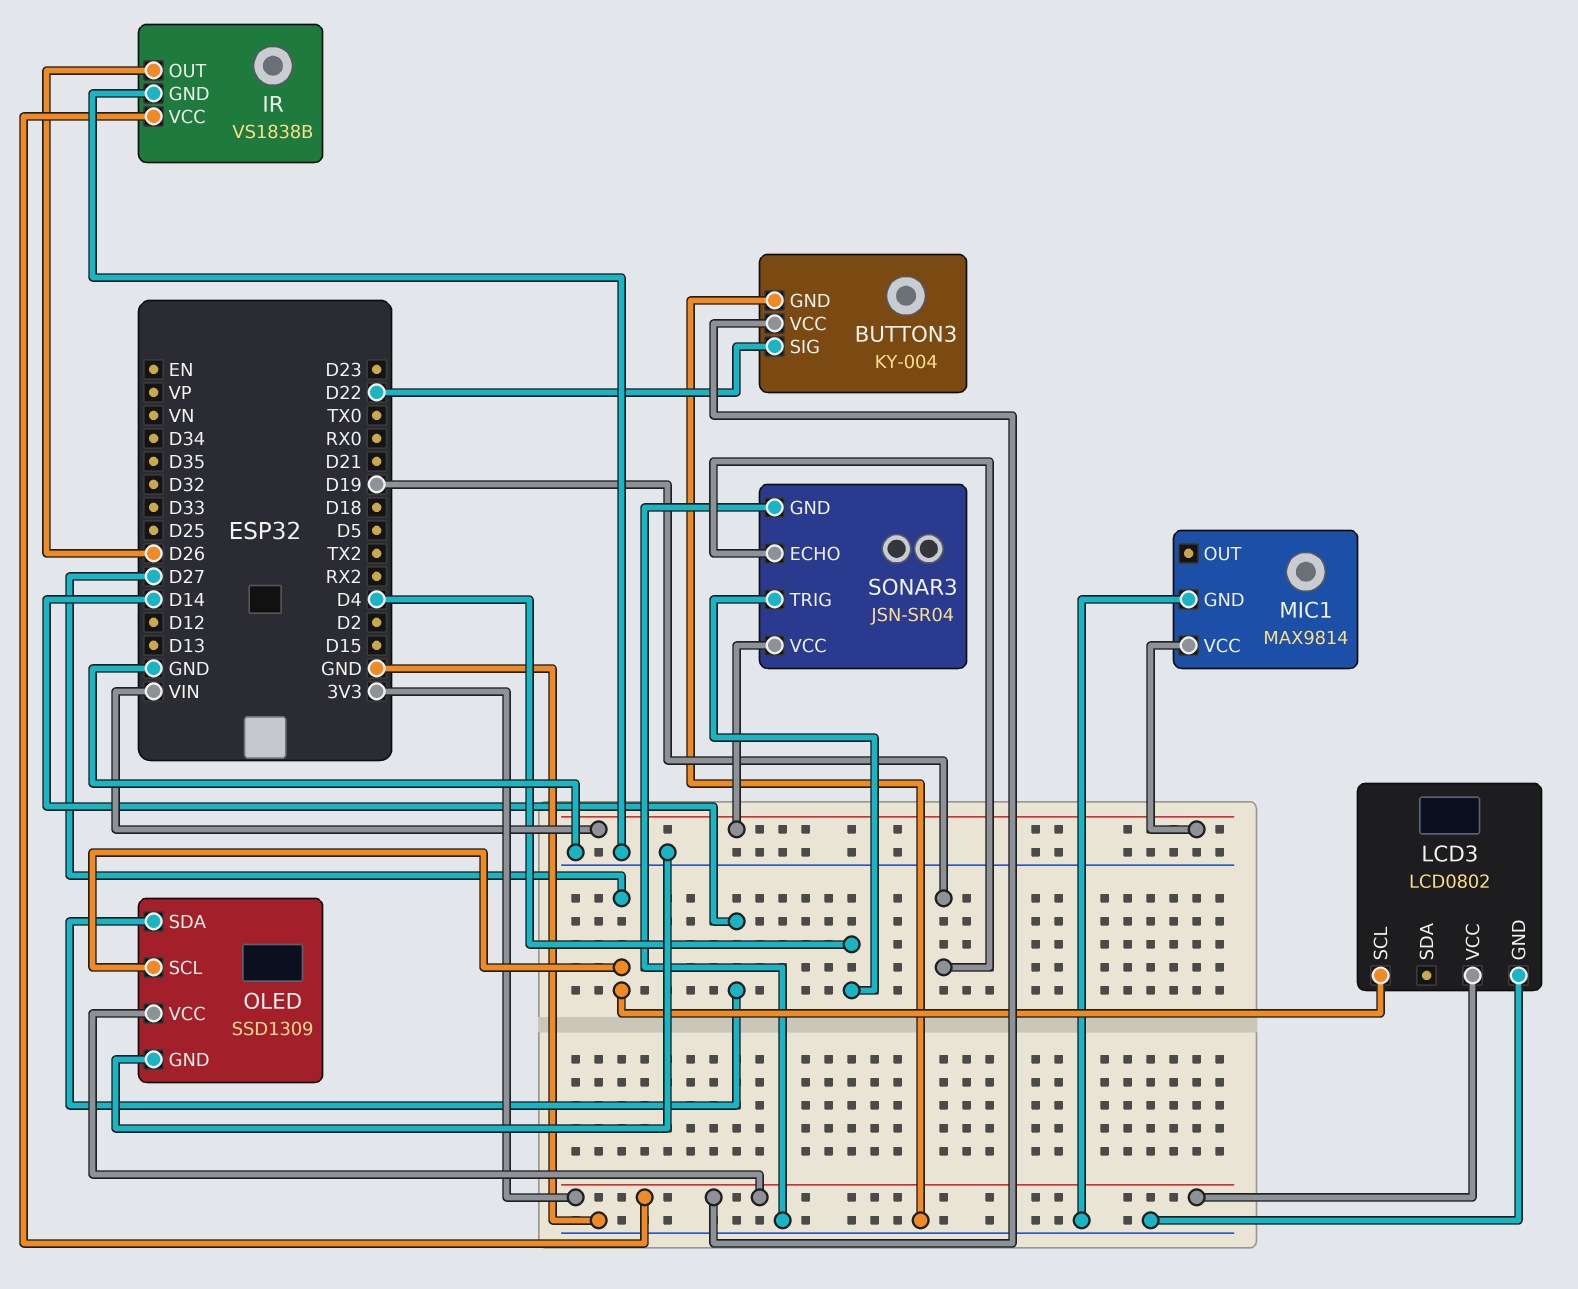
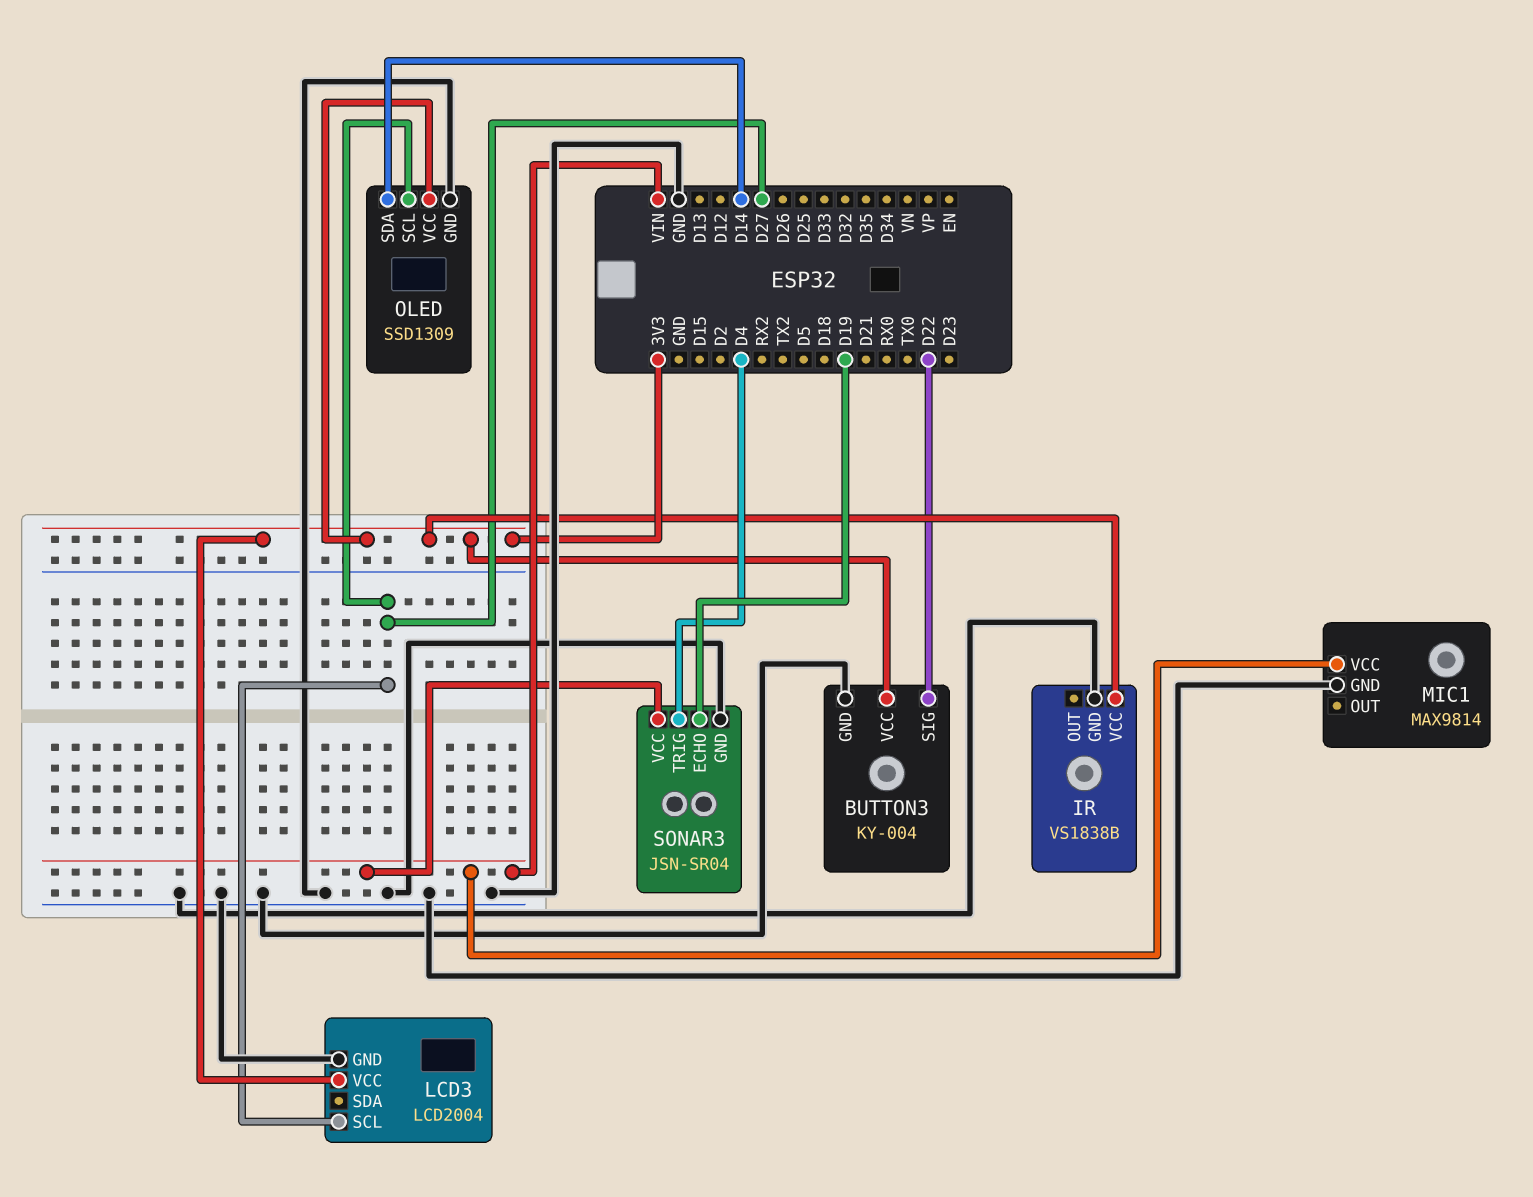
IR pin OUT: D26 -> none
LCD3: LCD0802 -> LCD2004

